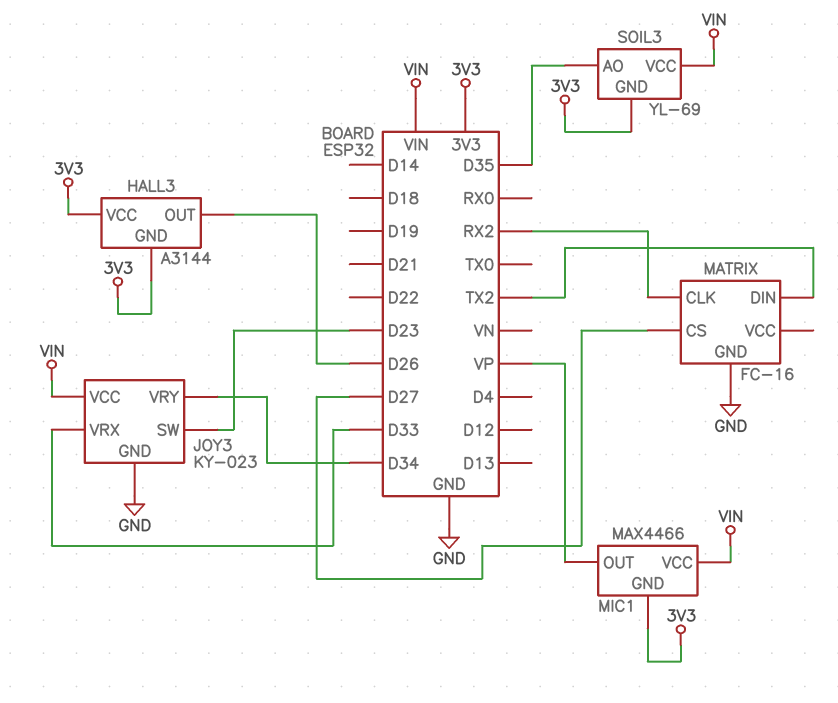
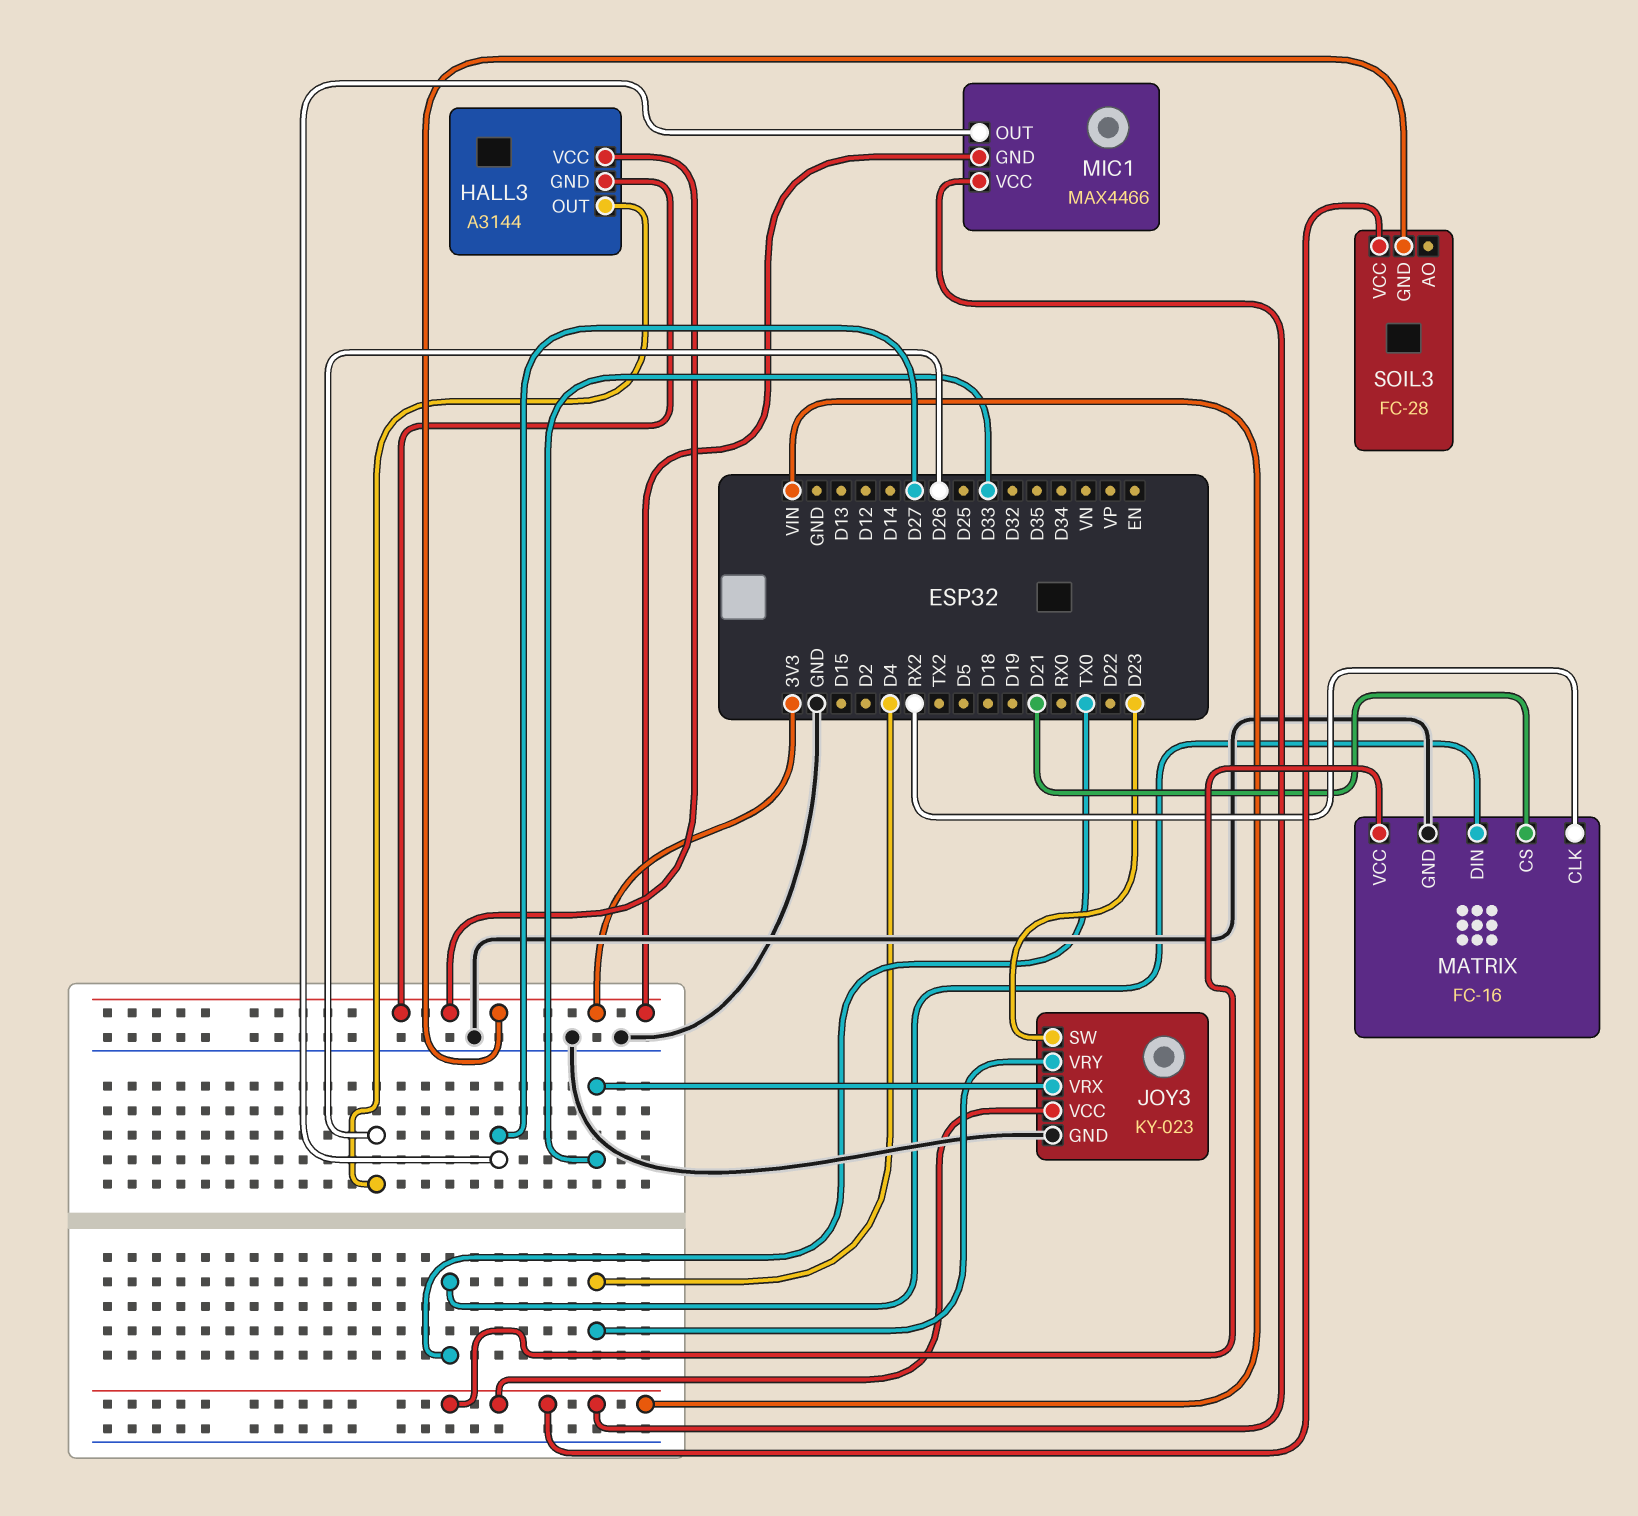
JOY3 pin VRY: D34 -> D4
MATRIX pin CS: D27 -> D21
MATRIX pin DIN: TX2 -> TX0
MATRIX pin VCC: none -> VIN
MIC1 pin OUT: VP -> D27
SOIL3: YL-69 -> FC-28
SOIL3 pin AO: D35 -> none

